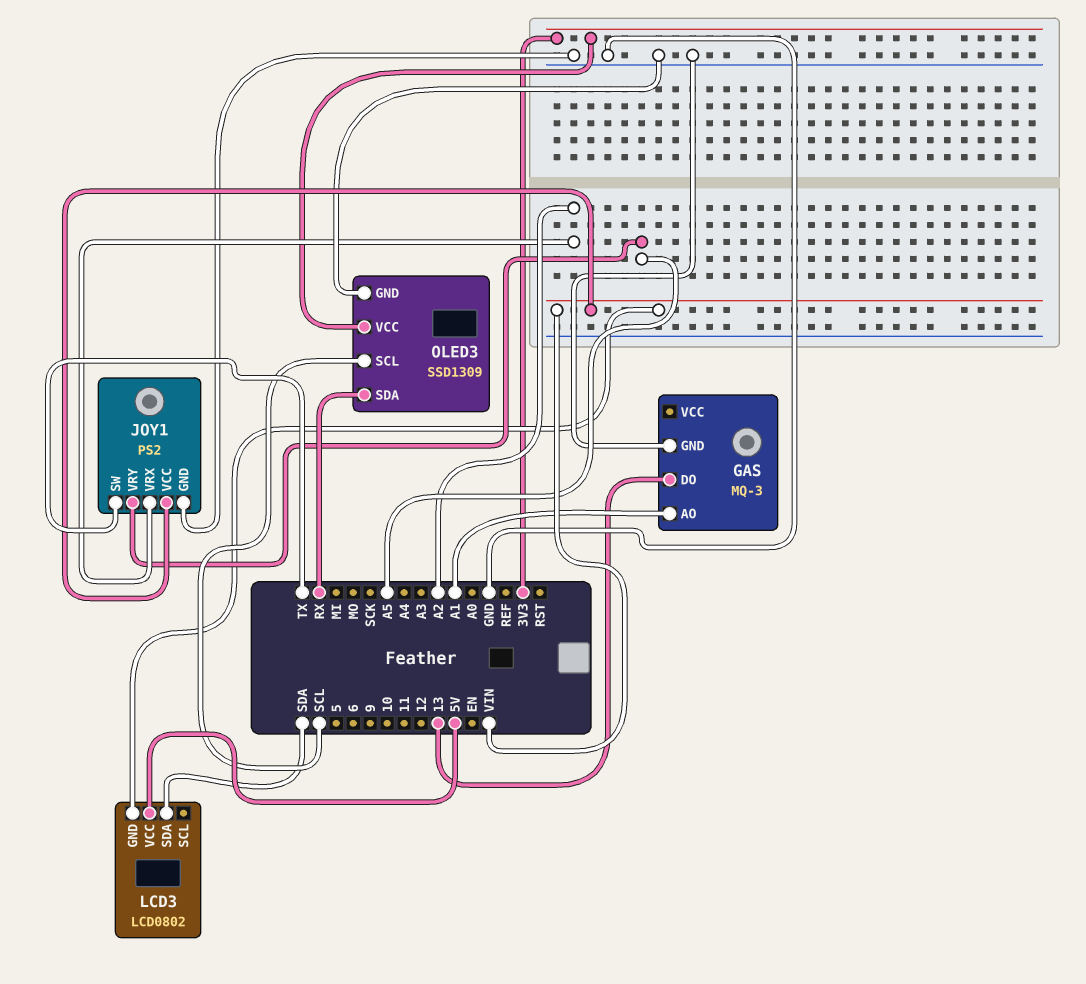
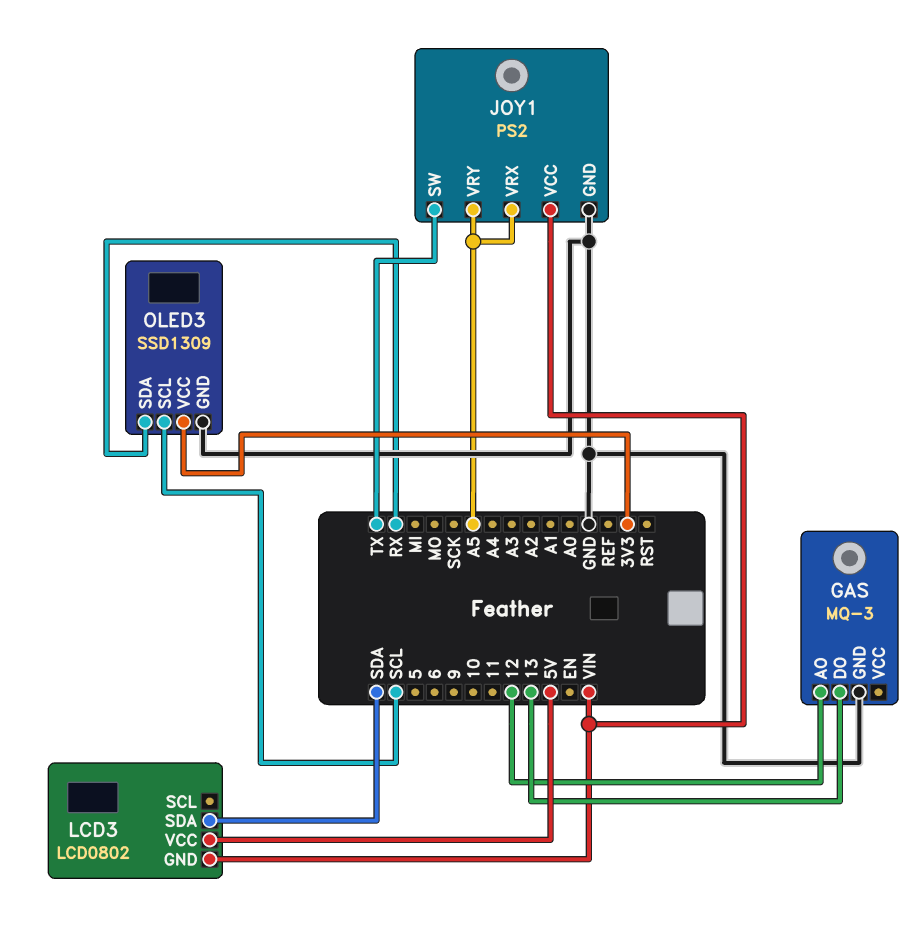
GAS pin AO: A1 -> 12
JOY1 pin VRX: A2 -> A5

